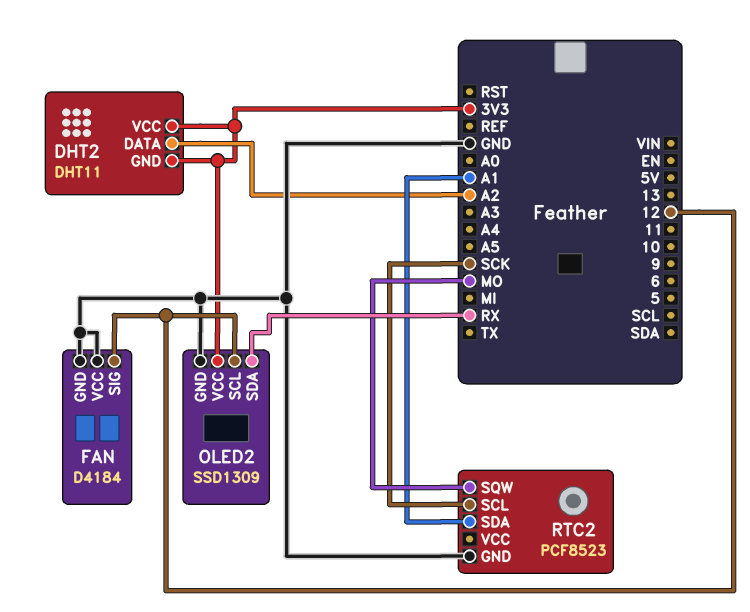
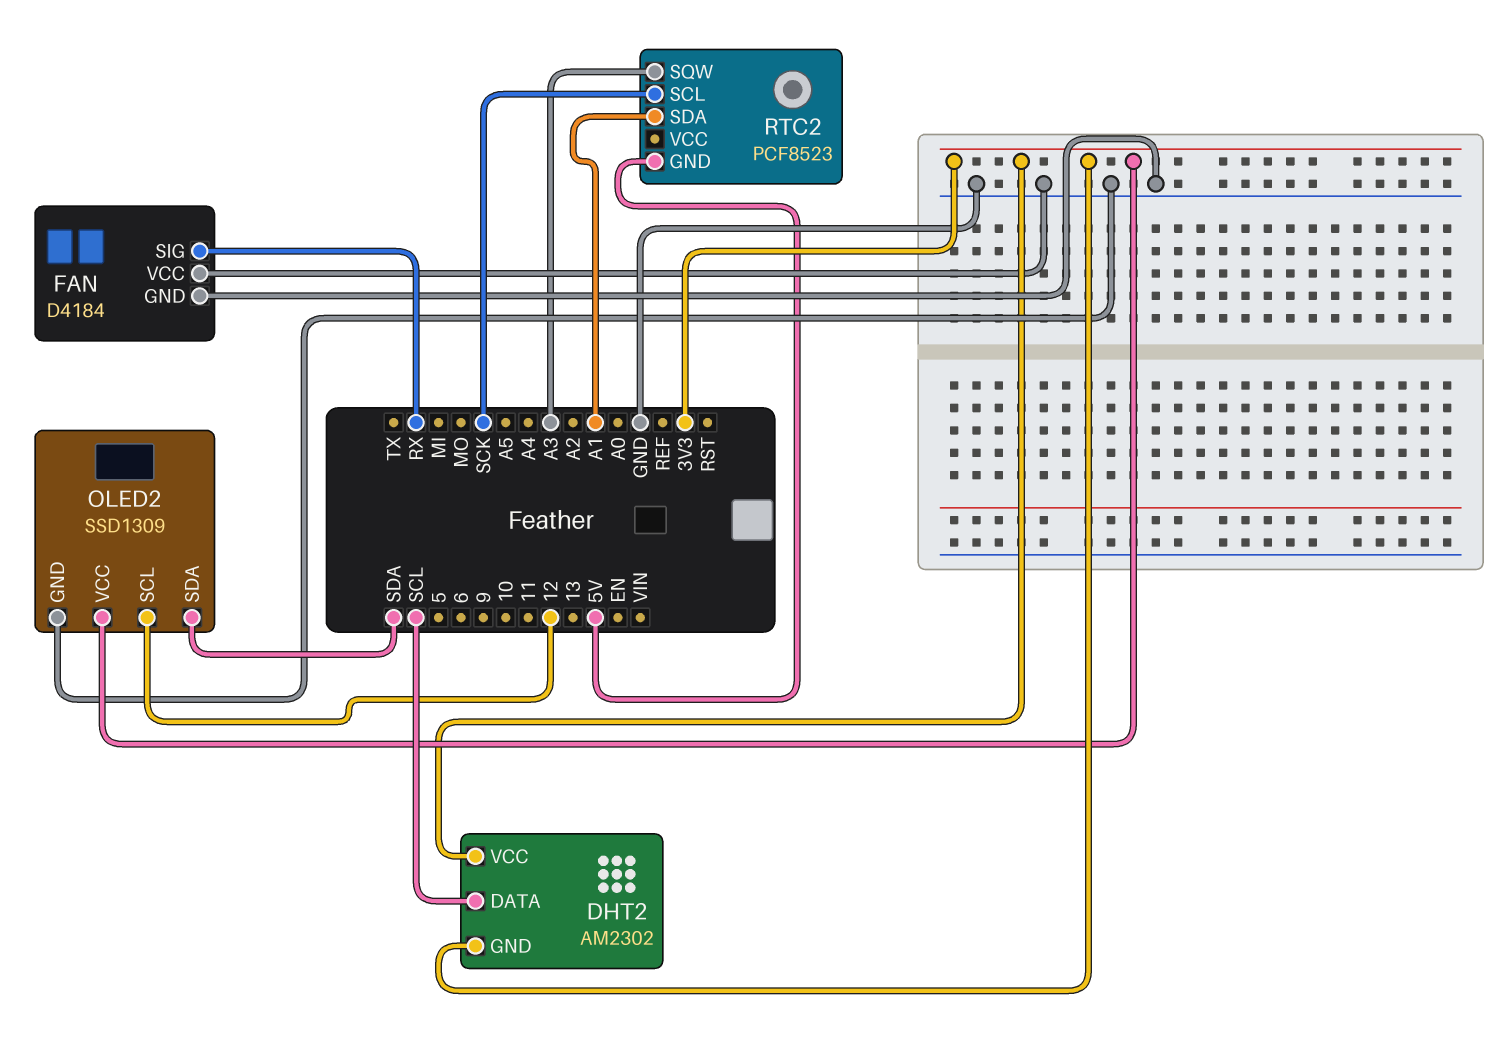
DHT2: DHT11 -> AM2302
DHT2 pin DATA: A2 -> SCL
FAN pin SIG: 12 -> RX
OLED2 pin SDA: RX -> SDA
RTC2 pin GND: GND -> 5V
RTC2 pin SQW: MO -> A3

